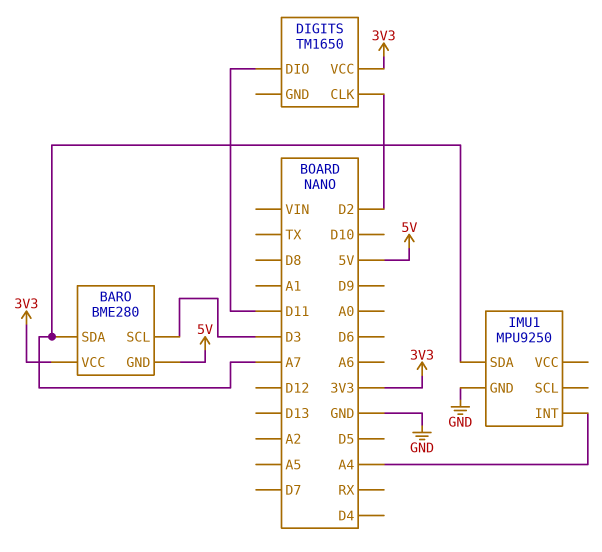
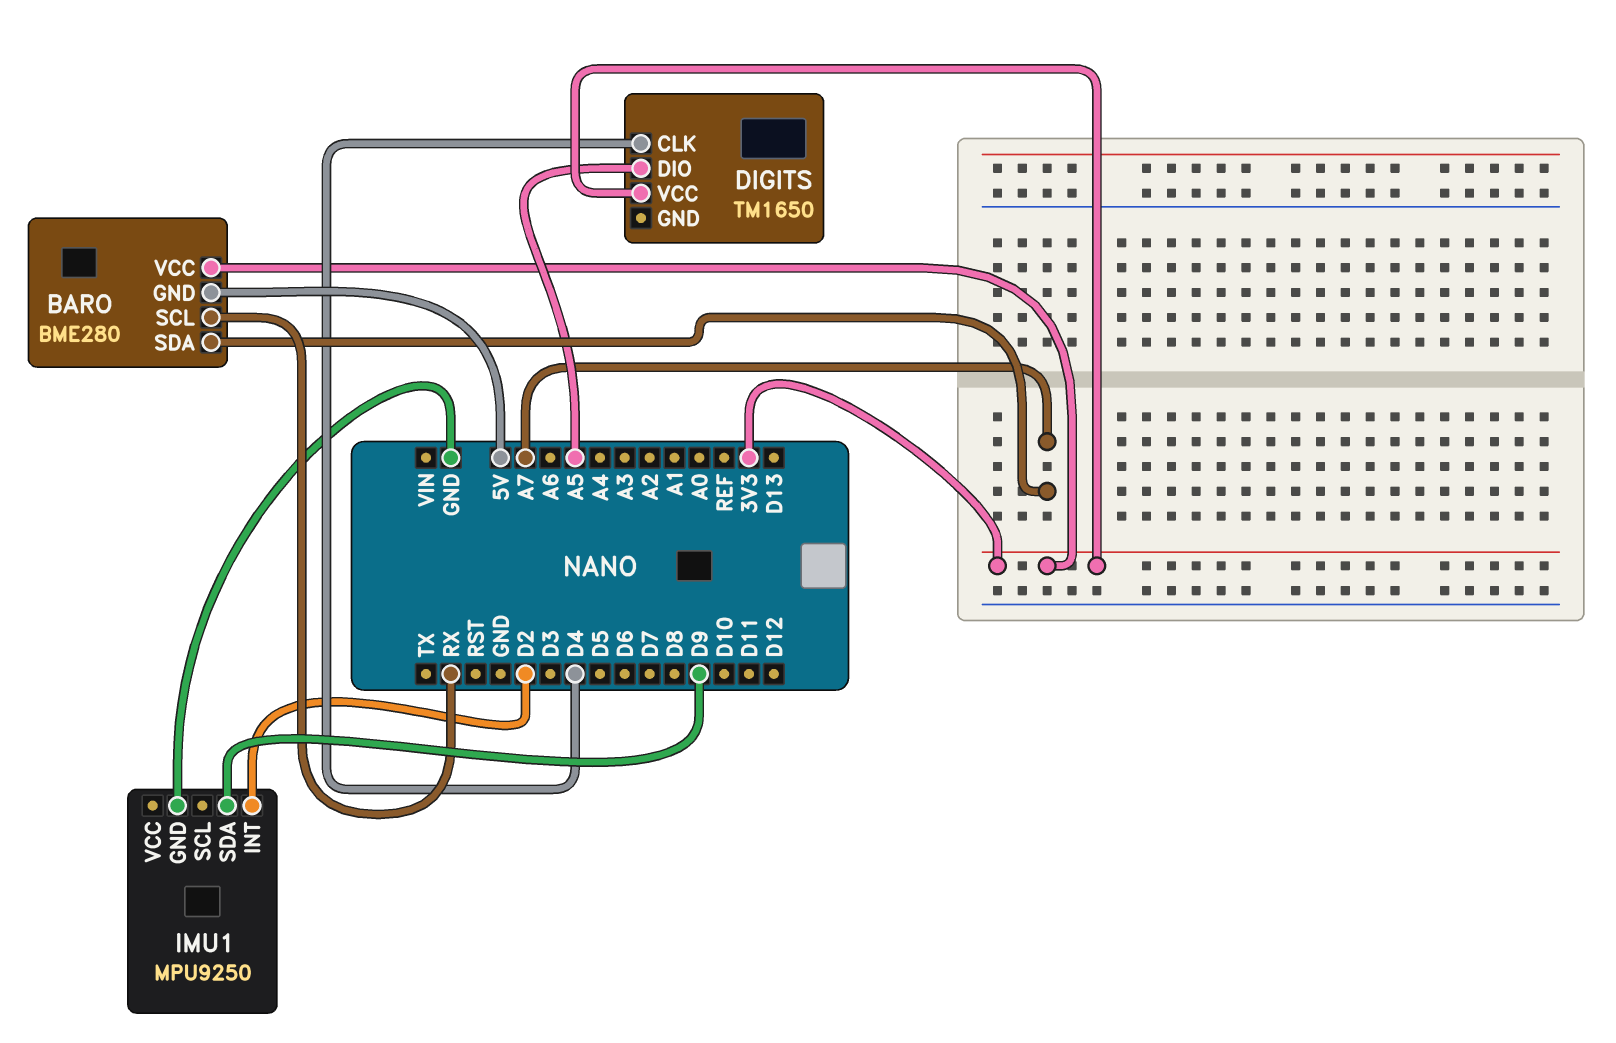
BARO pin SCL: D3 -> RX
DIGITS pin CLK: D2 -> D4
DIGITS pin DIO: D11 -> A5
IMU1 pin INT: A4 -> D2
IMU1 pin SDA: A7 -> D9

